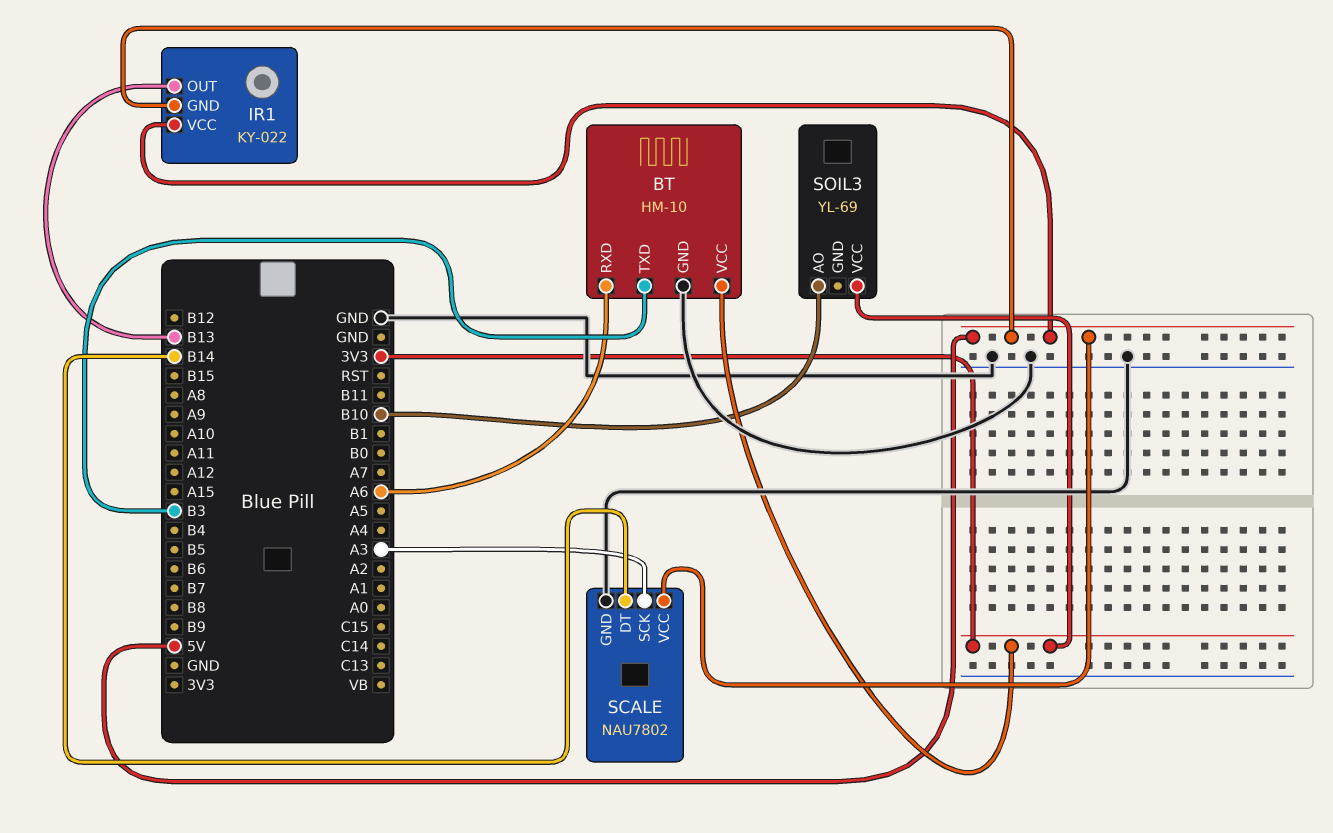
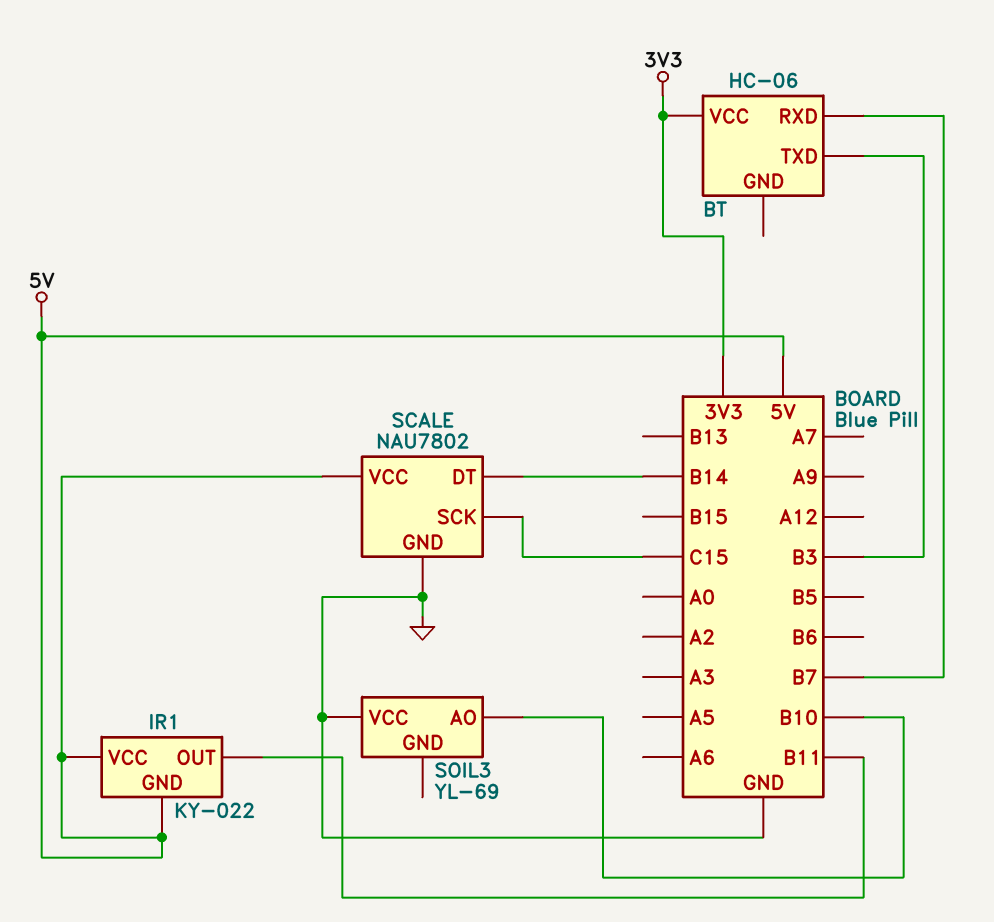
BT: HM-10 -> HC-06
BT pin GND: GND -> none
BT pin RXD: A6 -> B7
IR1 pin OUT: B13 -> B11
SCALE pin SCK: A3 -> C15
SOIL3 pin VCC: 3V3 -> GND

